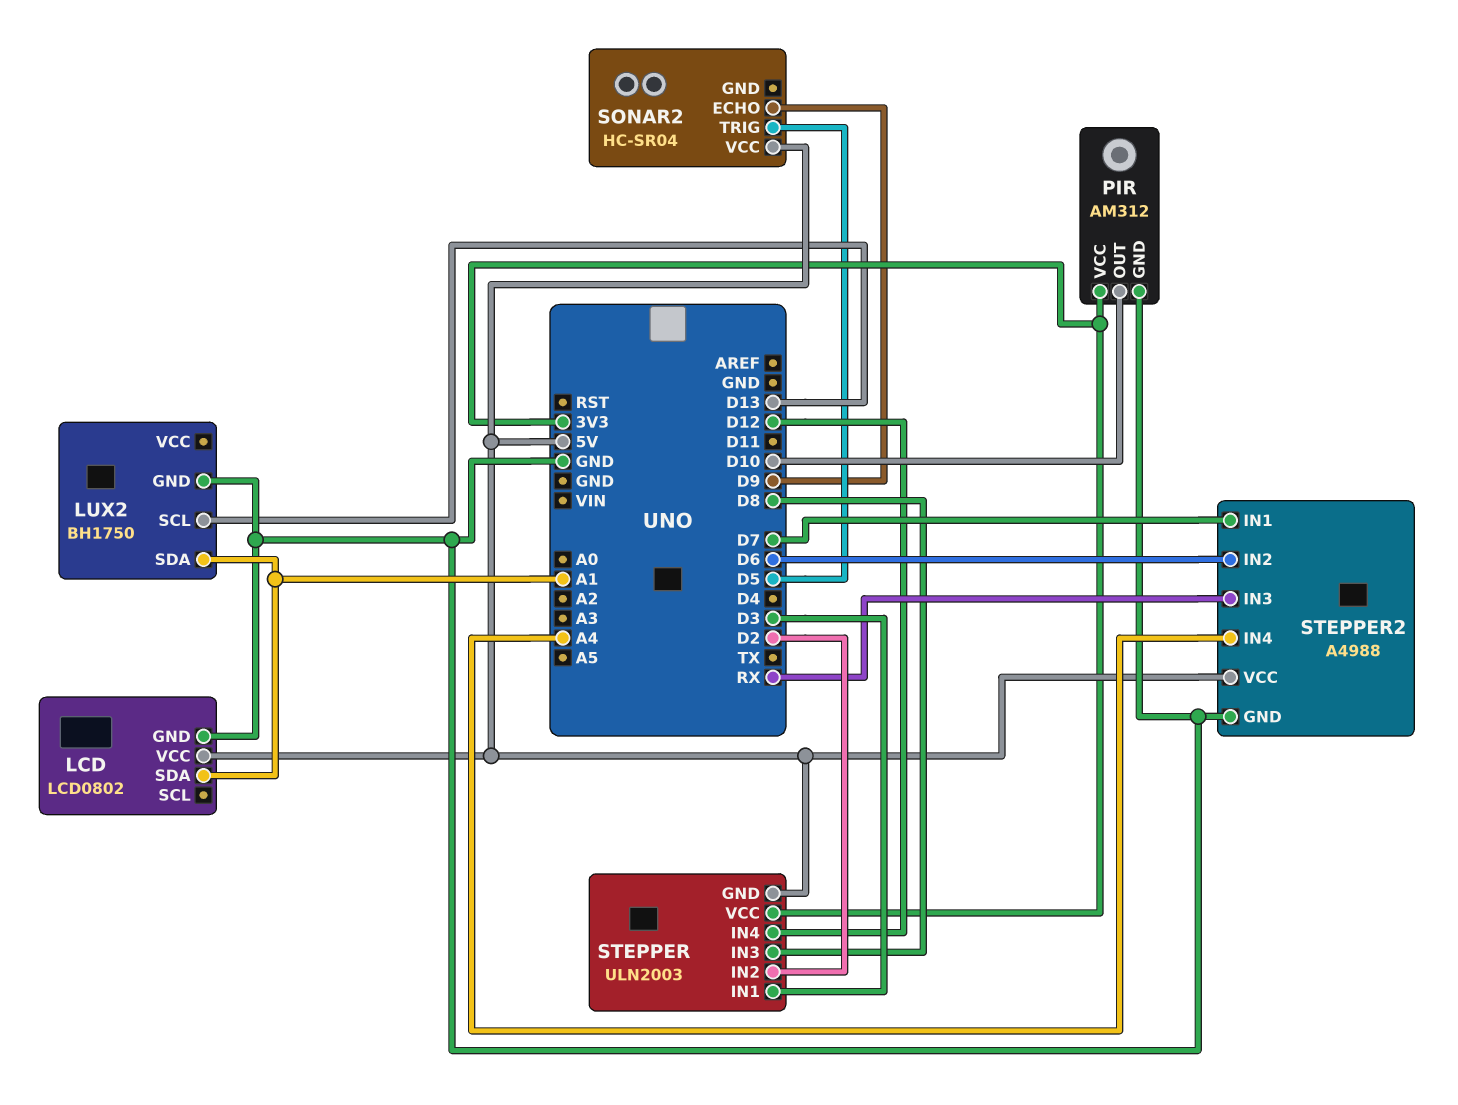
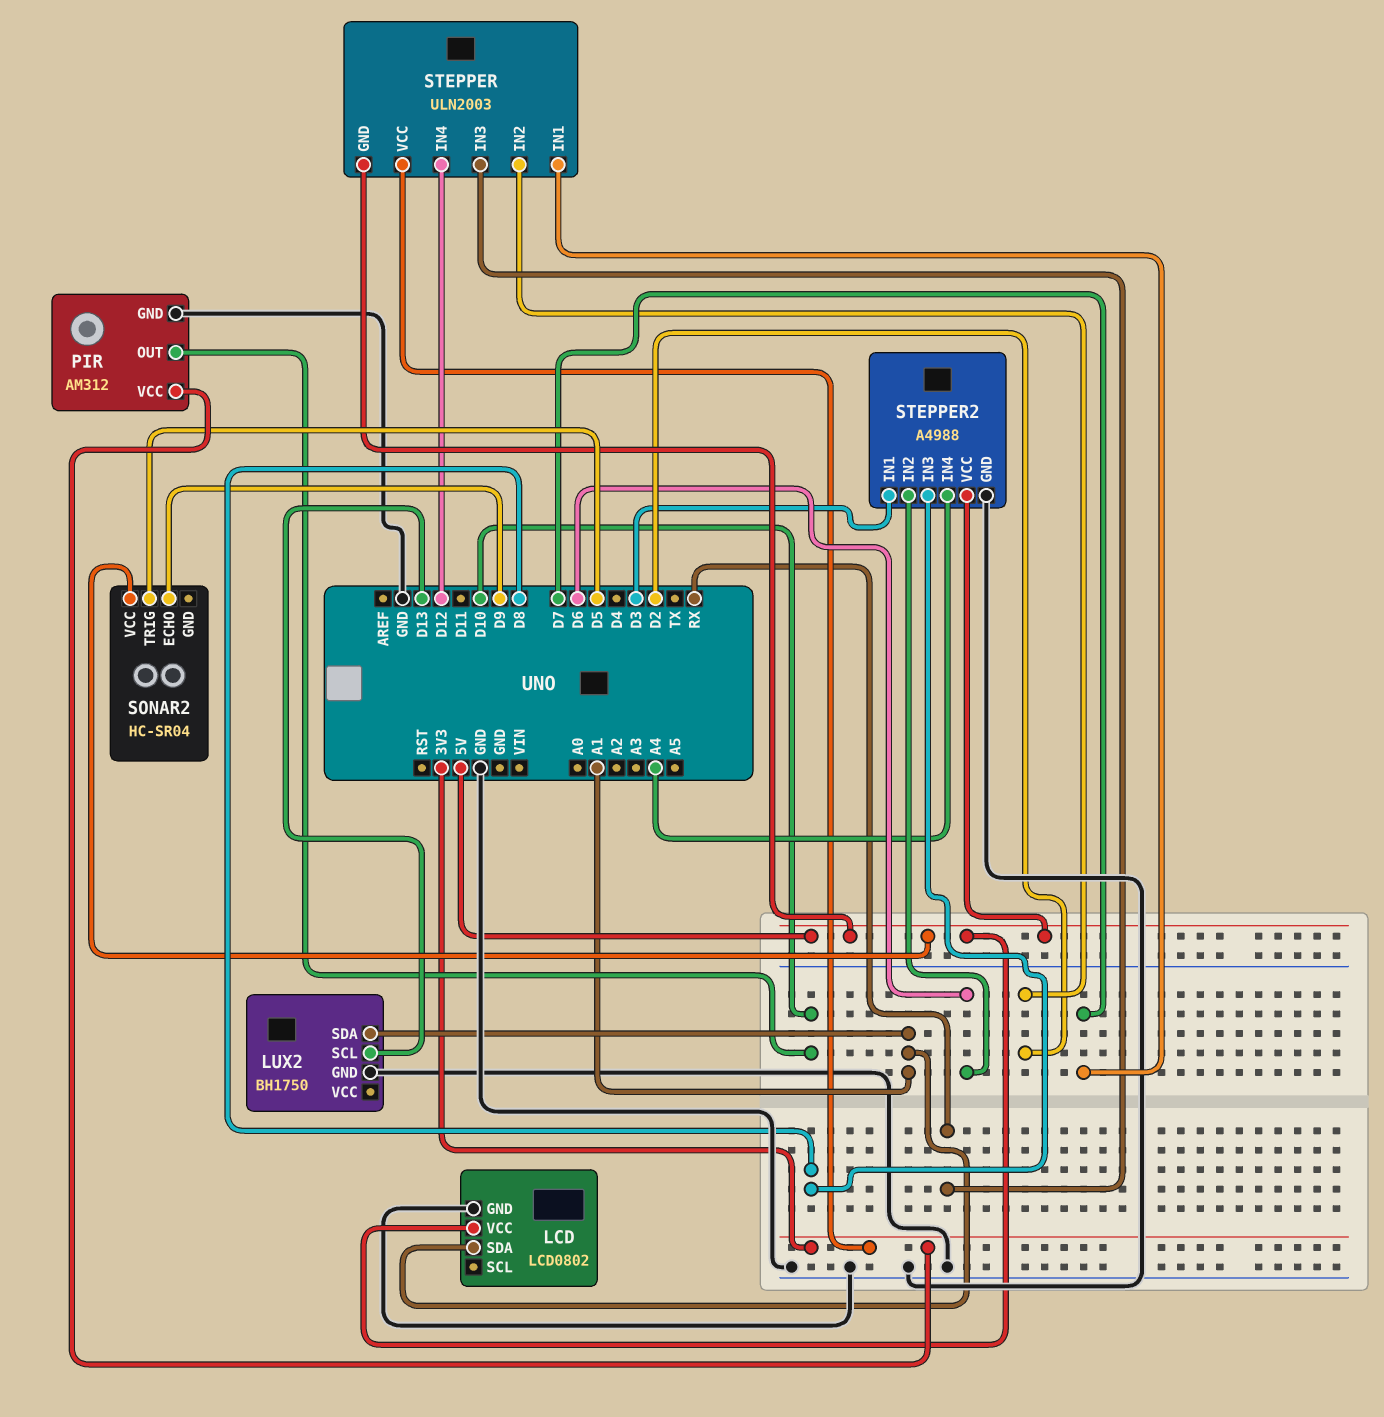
STEPPER pin IN1: D3 -> D7
STEPPER pin IN3: D8 -> RX
STEPPER2 pin IN1: D7 -> D3
STEPPER2 pin IN3: RX -> D8

